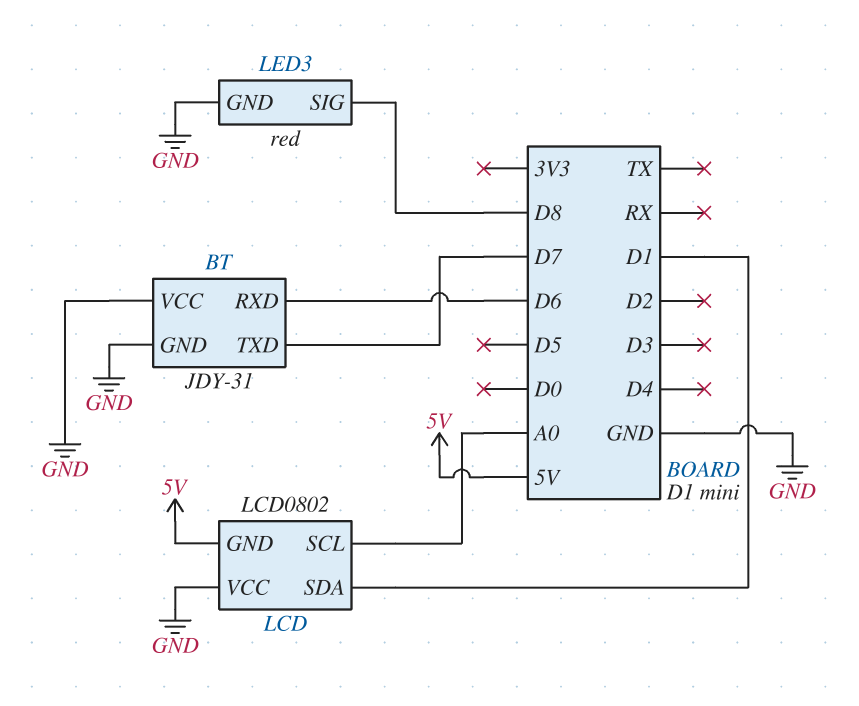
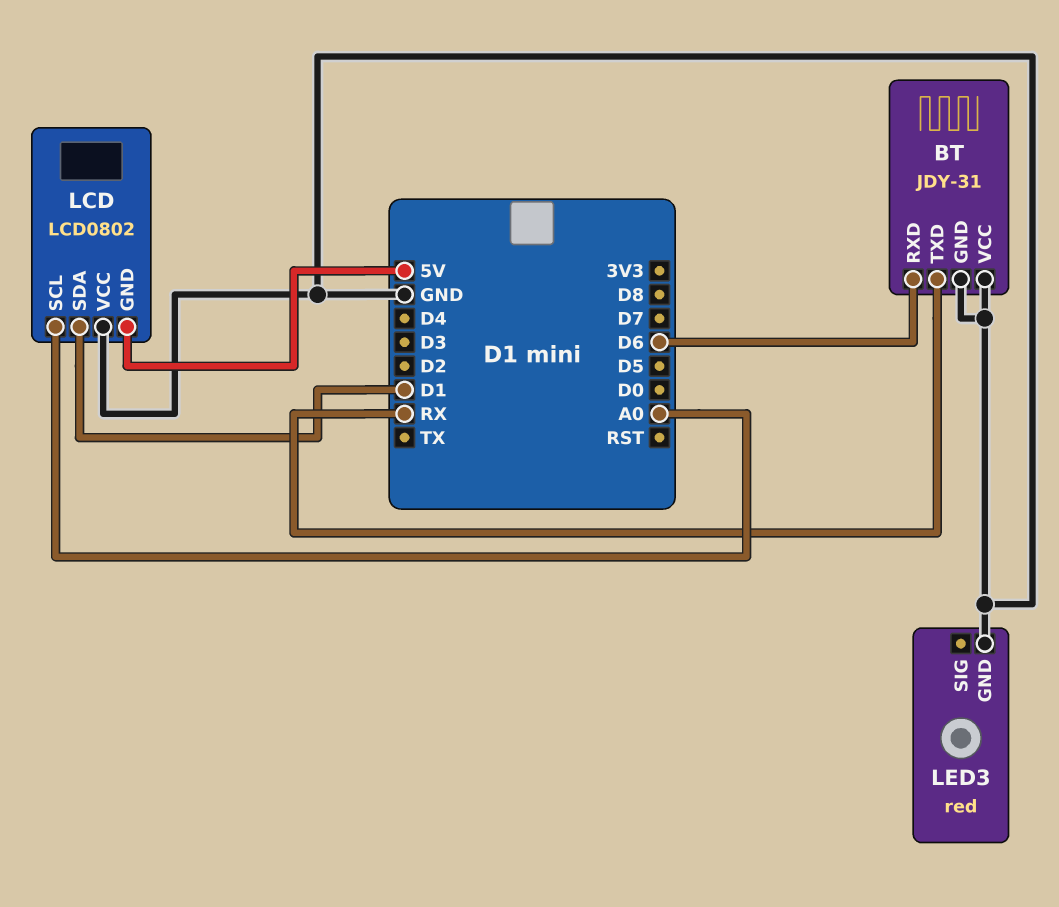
BT pin TXD: D7 -> RX
LED3 pin SIG: D8 -> none

